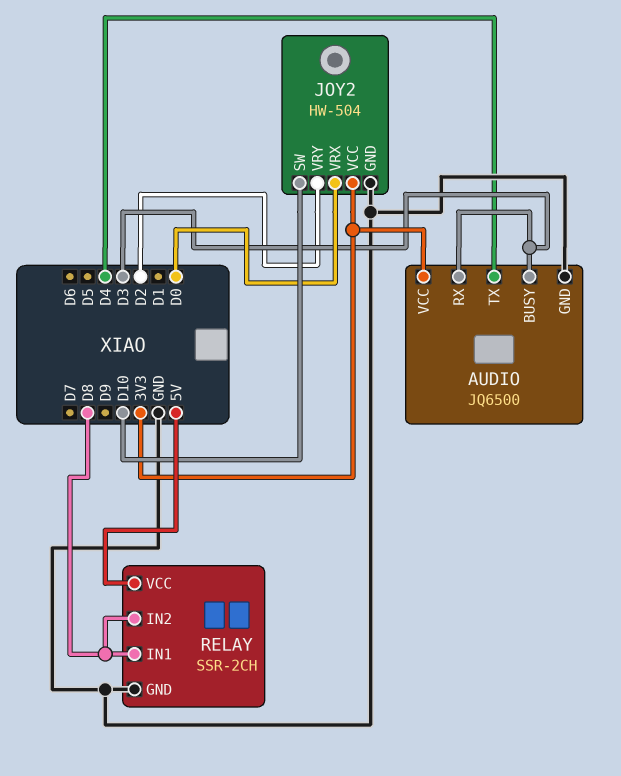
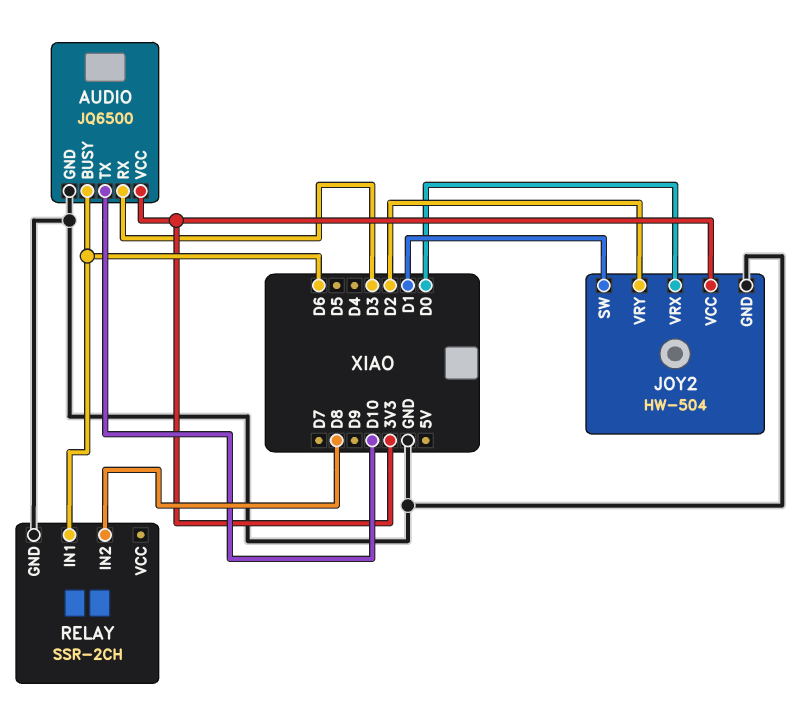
AUDIO pin BUSY: D3 -> D6
AUDIO pin TX: D4 -> D10
JOY2 pin SW: D10 -> D1
RELAY pin IN1: D8 -> D6
RELAY pin VCC: 5V -> none

